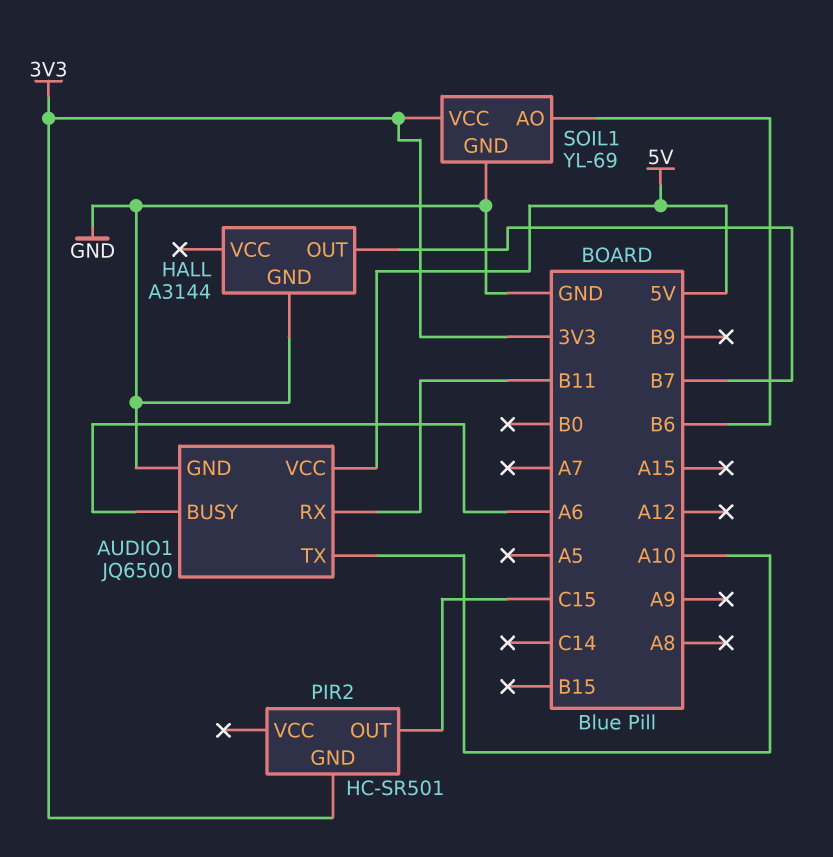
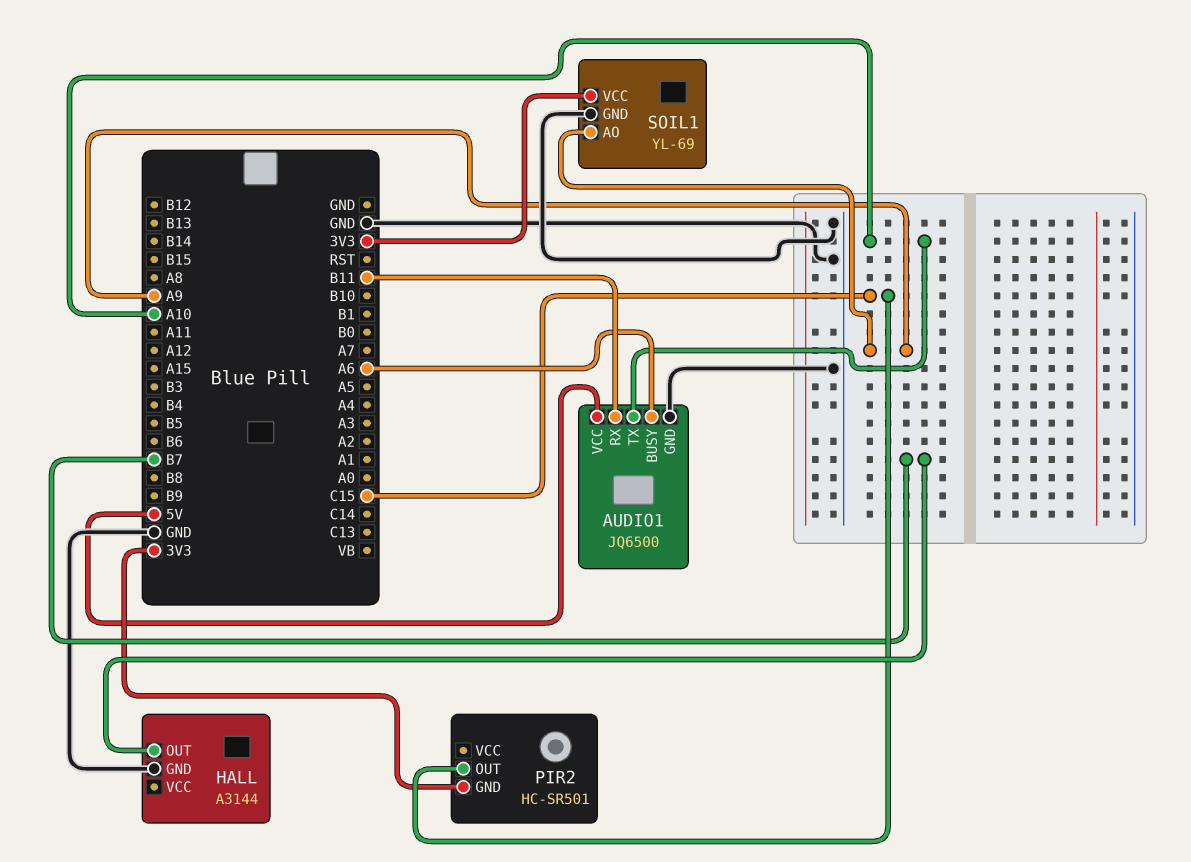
SOIL1 pin AO: B6 -> A9

